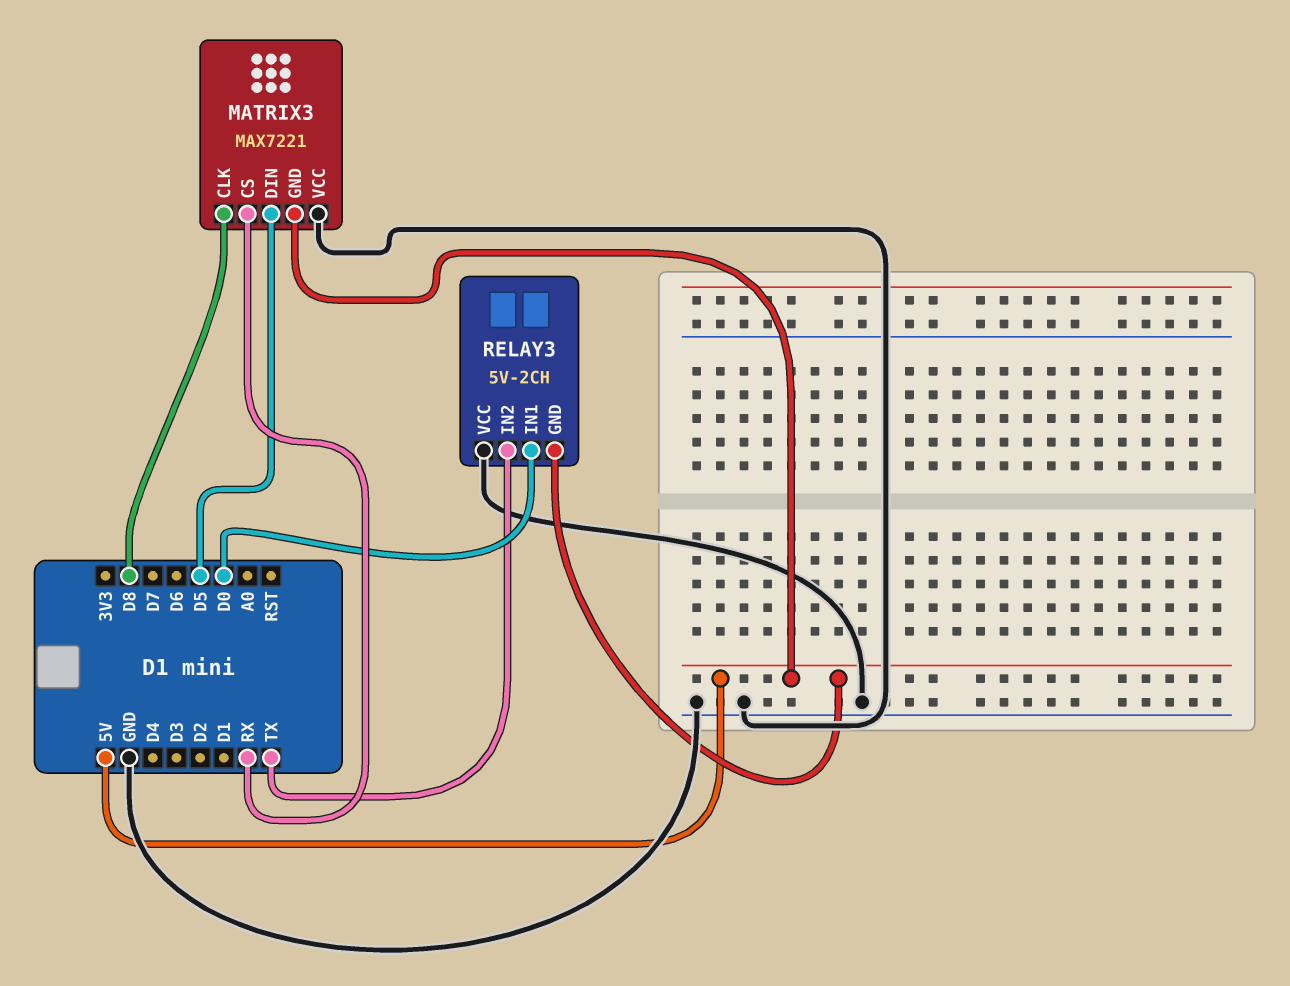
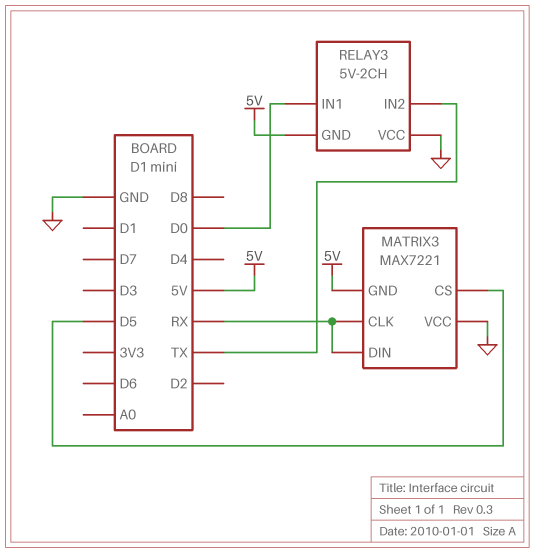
MATRIX3 pin CLK: D8 -> RX
MATRIX3 pin CS: RX -> D5
MATRIX3 pin DIN: D5 -> RX

